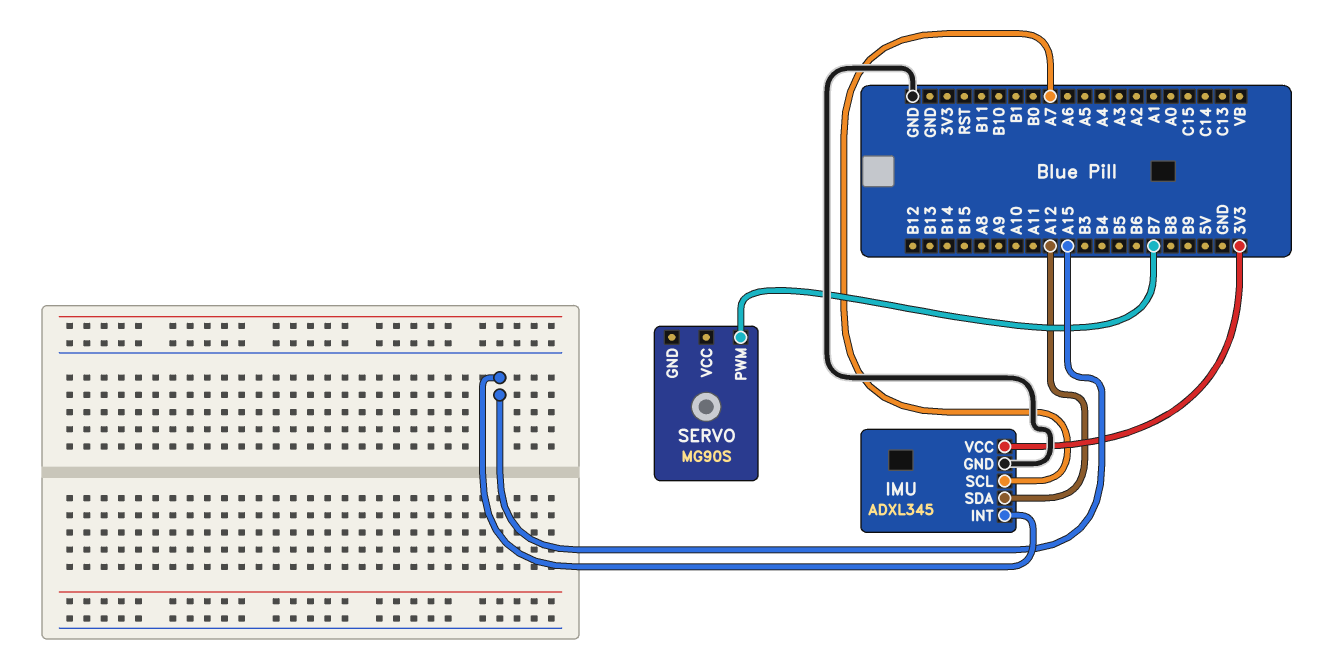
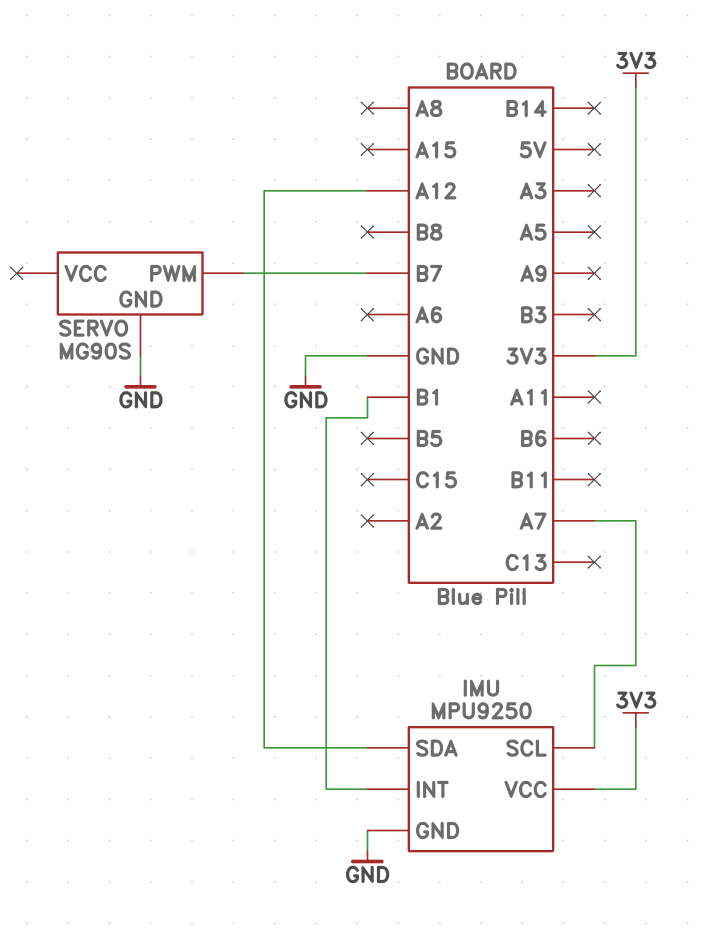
IMU: ADXL345 -> MPU9250
IMU pin INT: A15 -> B1
SERVO pin GND: none -> GND

